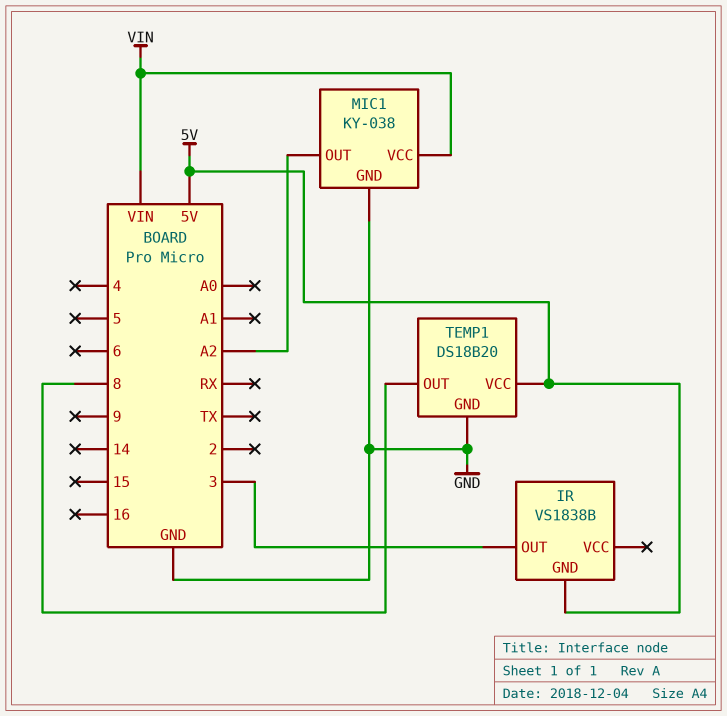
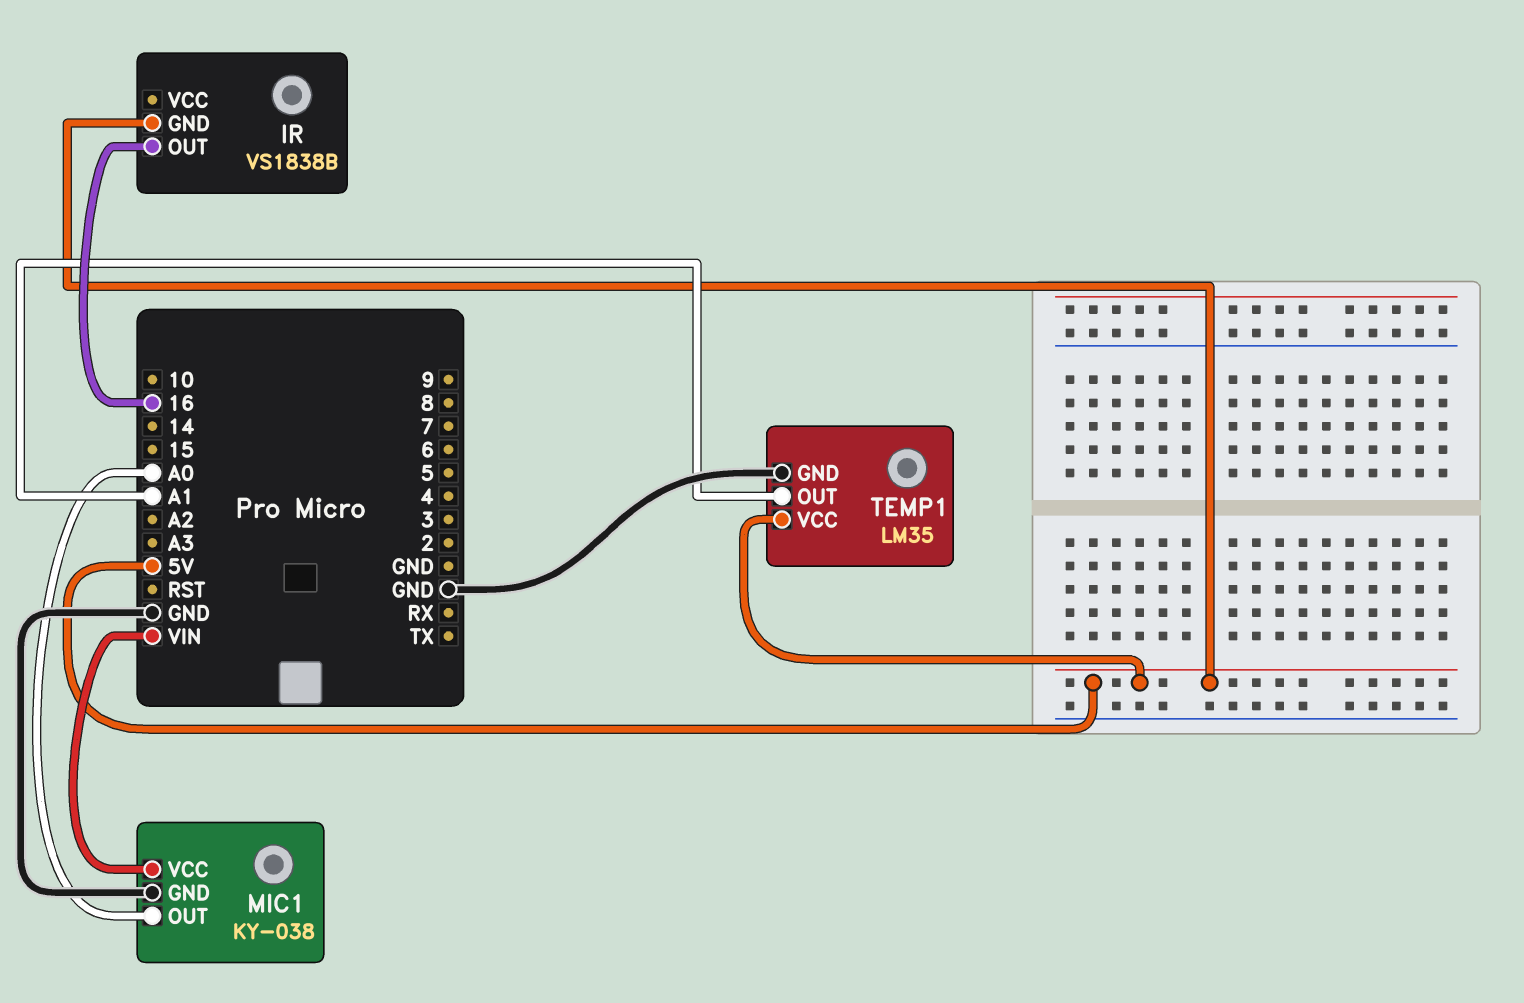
IR pin OUT: 3 -> 16
MIC1 pin OUT: A2 -> A0
TEMP1: DS18B20 -> LM35
TEMP1 pin OUT: 8 -> A1

